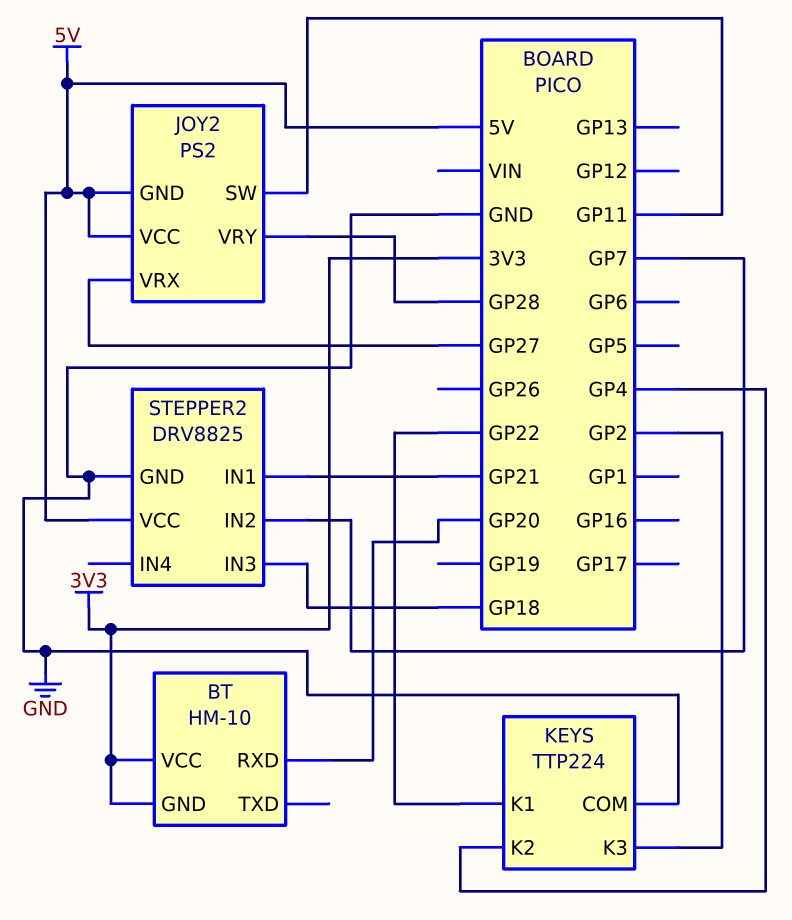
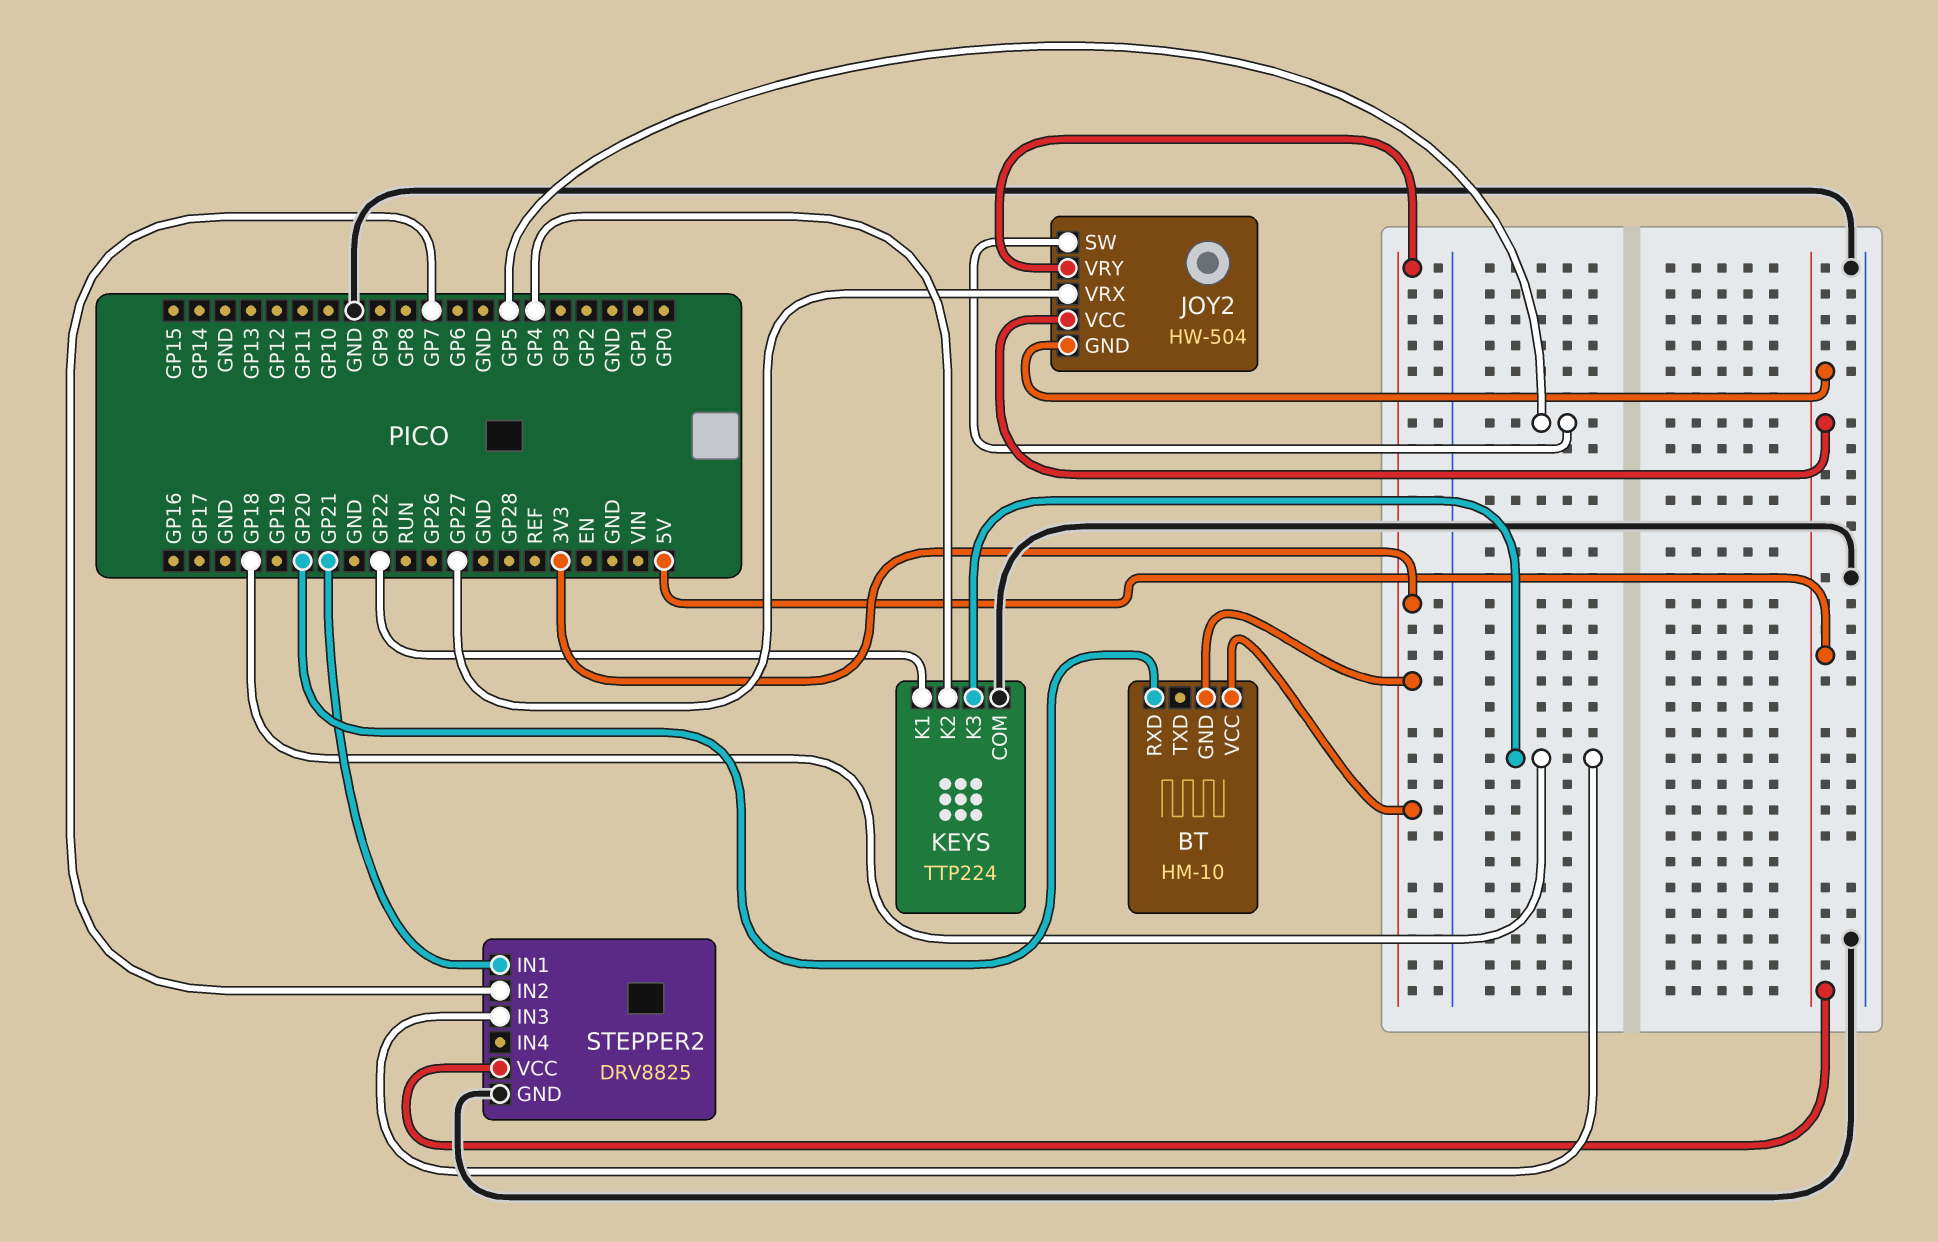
JOY2: PS2 -> HW-504
JOY2 pin SW: GP11 -> GP5
JOY2 pin VRY: GP28 -> 3V3
KEYS pin K3: GP2 -> GP18

